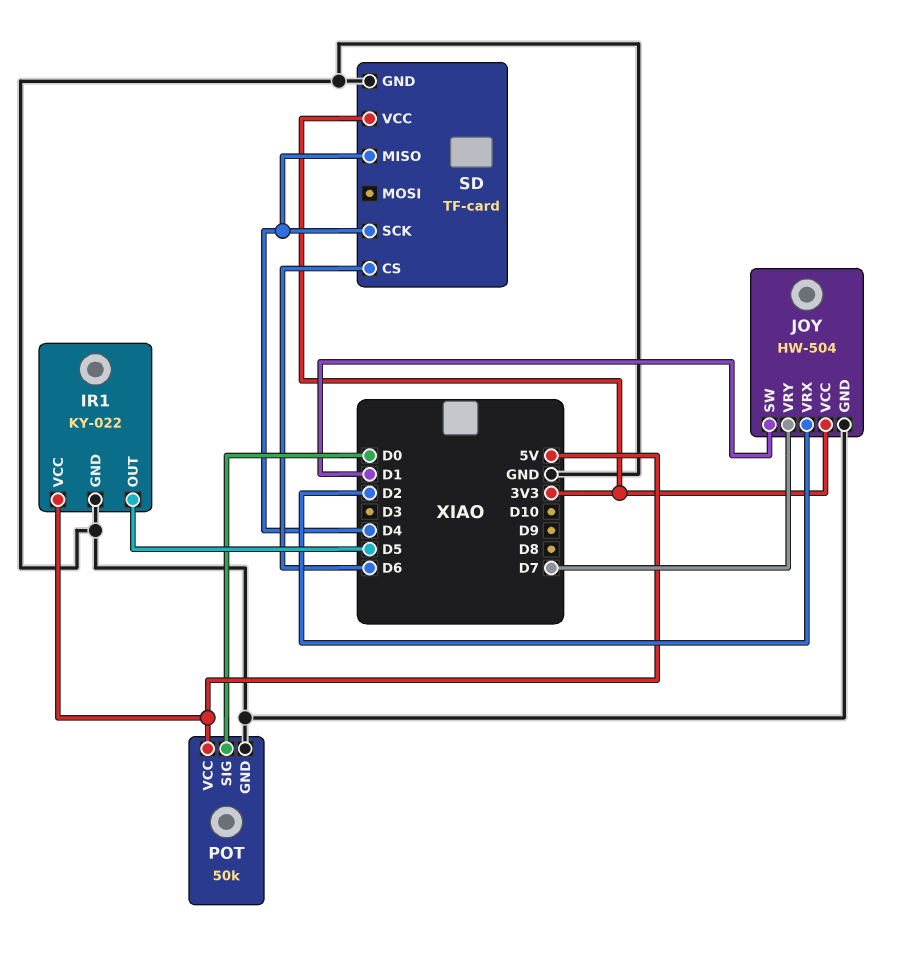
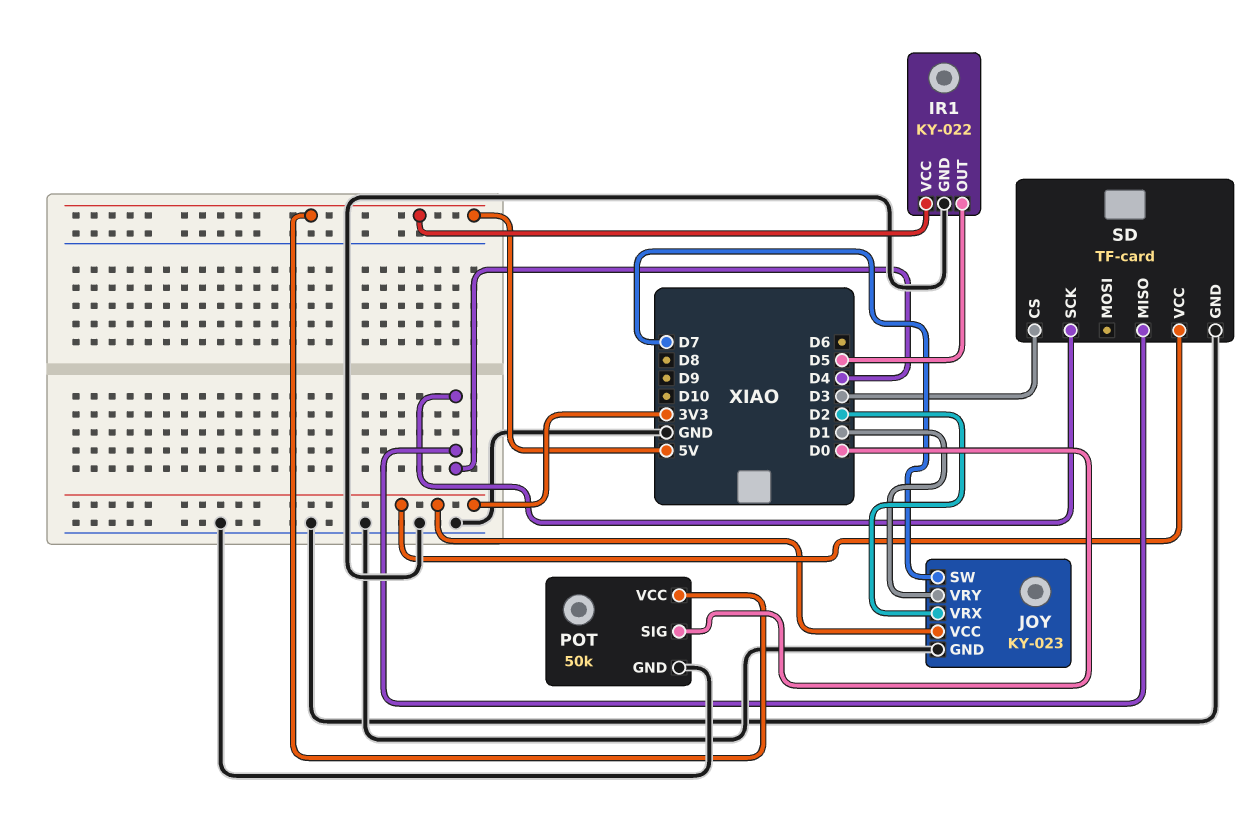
JOY: HW-504 -> KY-023
JOY pin SW: D1 -> D7
JOY pin VRY: D7 -> D1
SD pin CS: D6 -> D3

